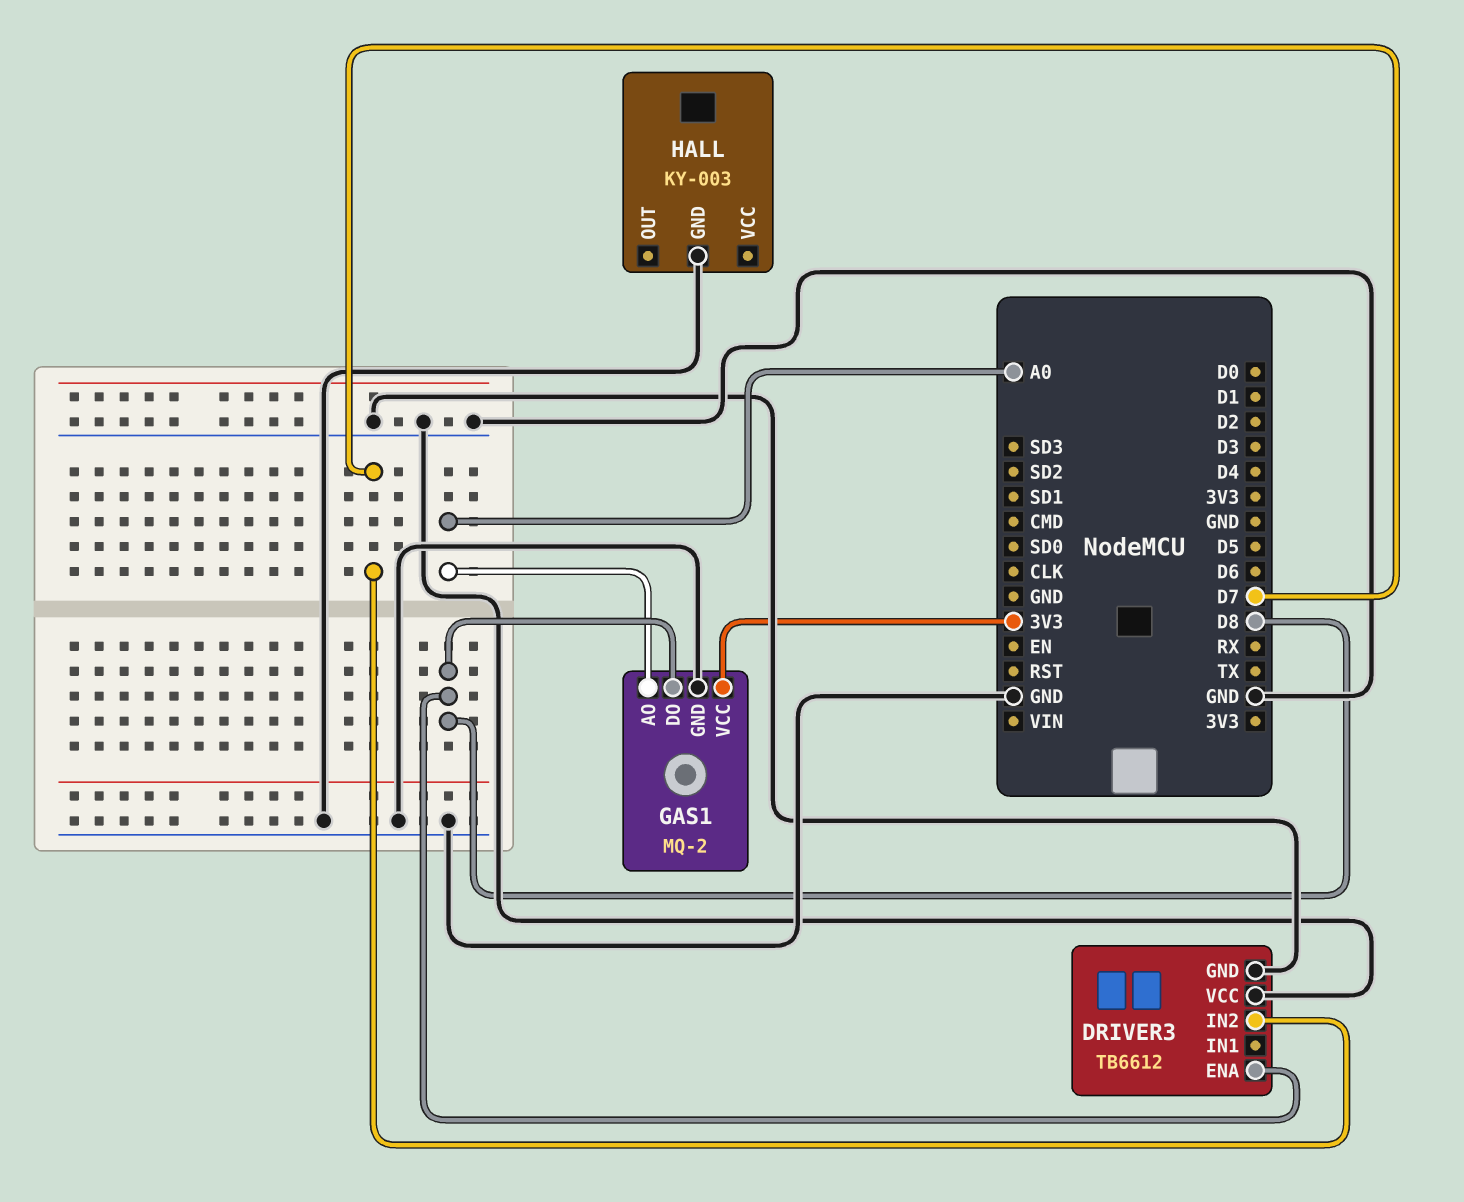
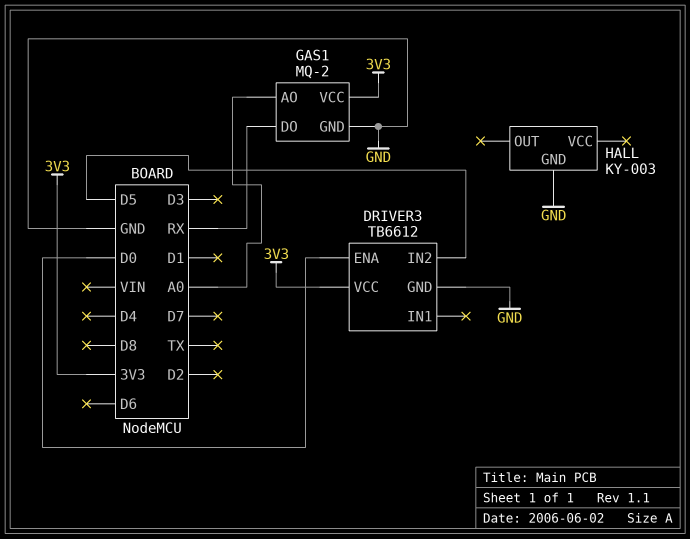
DRIVER3 pin ENA: D8 -> D0
DRIVER3 pin IN2: D7 -> D5
DRIVER3 pin VCC: GND -> 3V3
GAS1 pin DO: D8 -> RX

